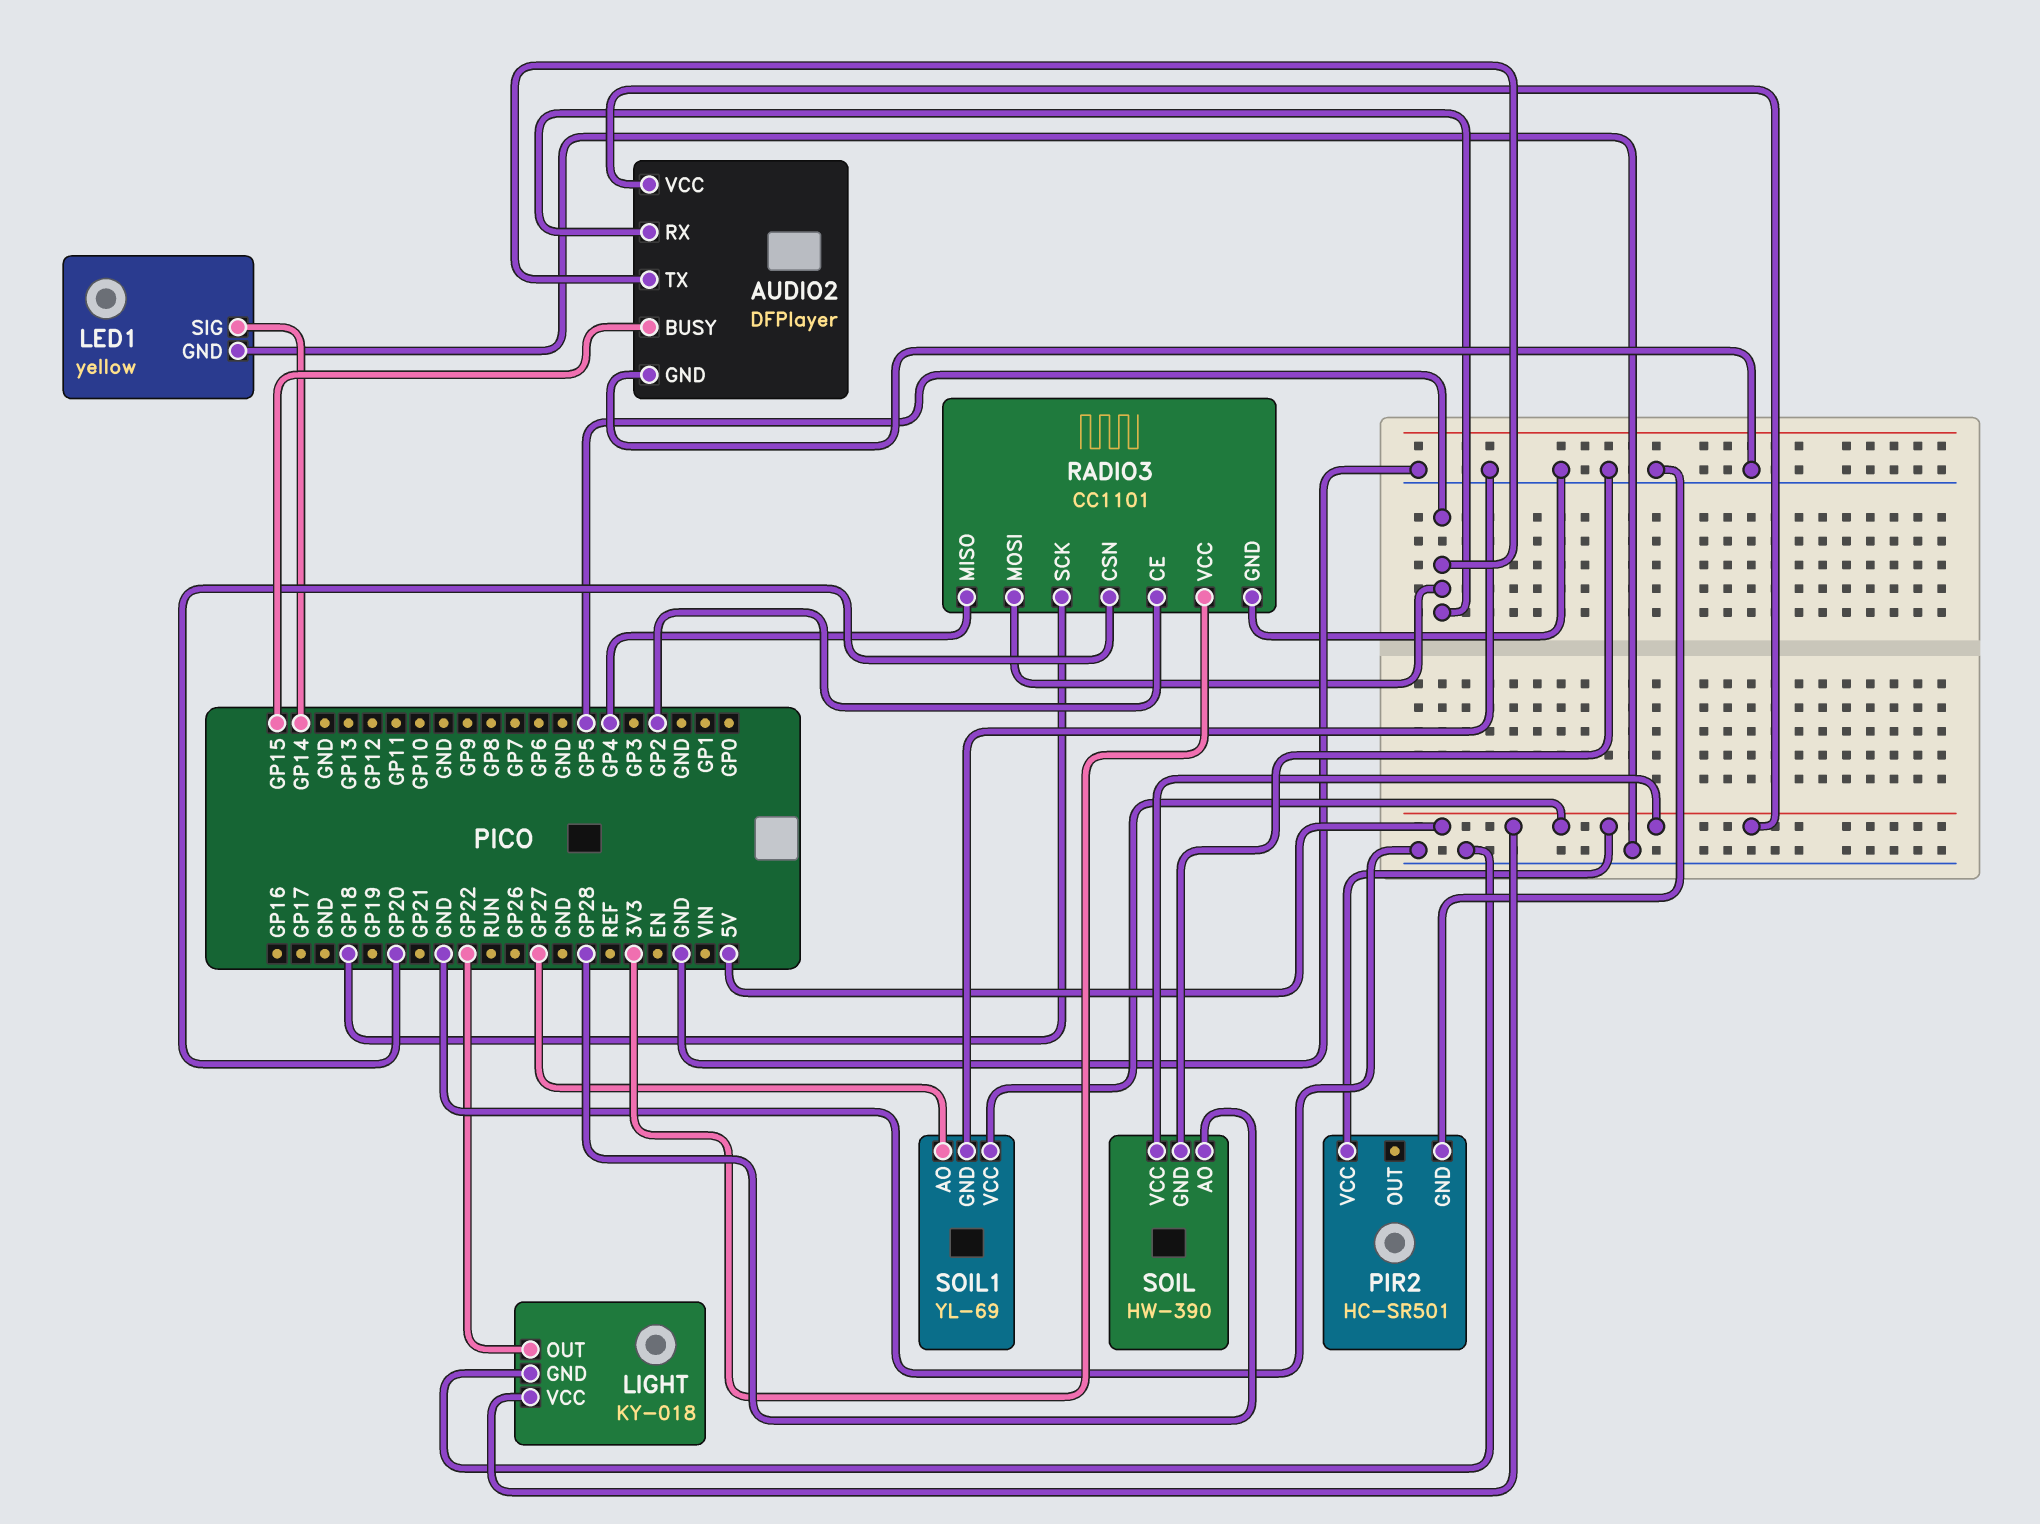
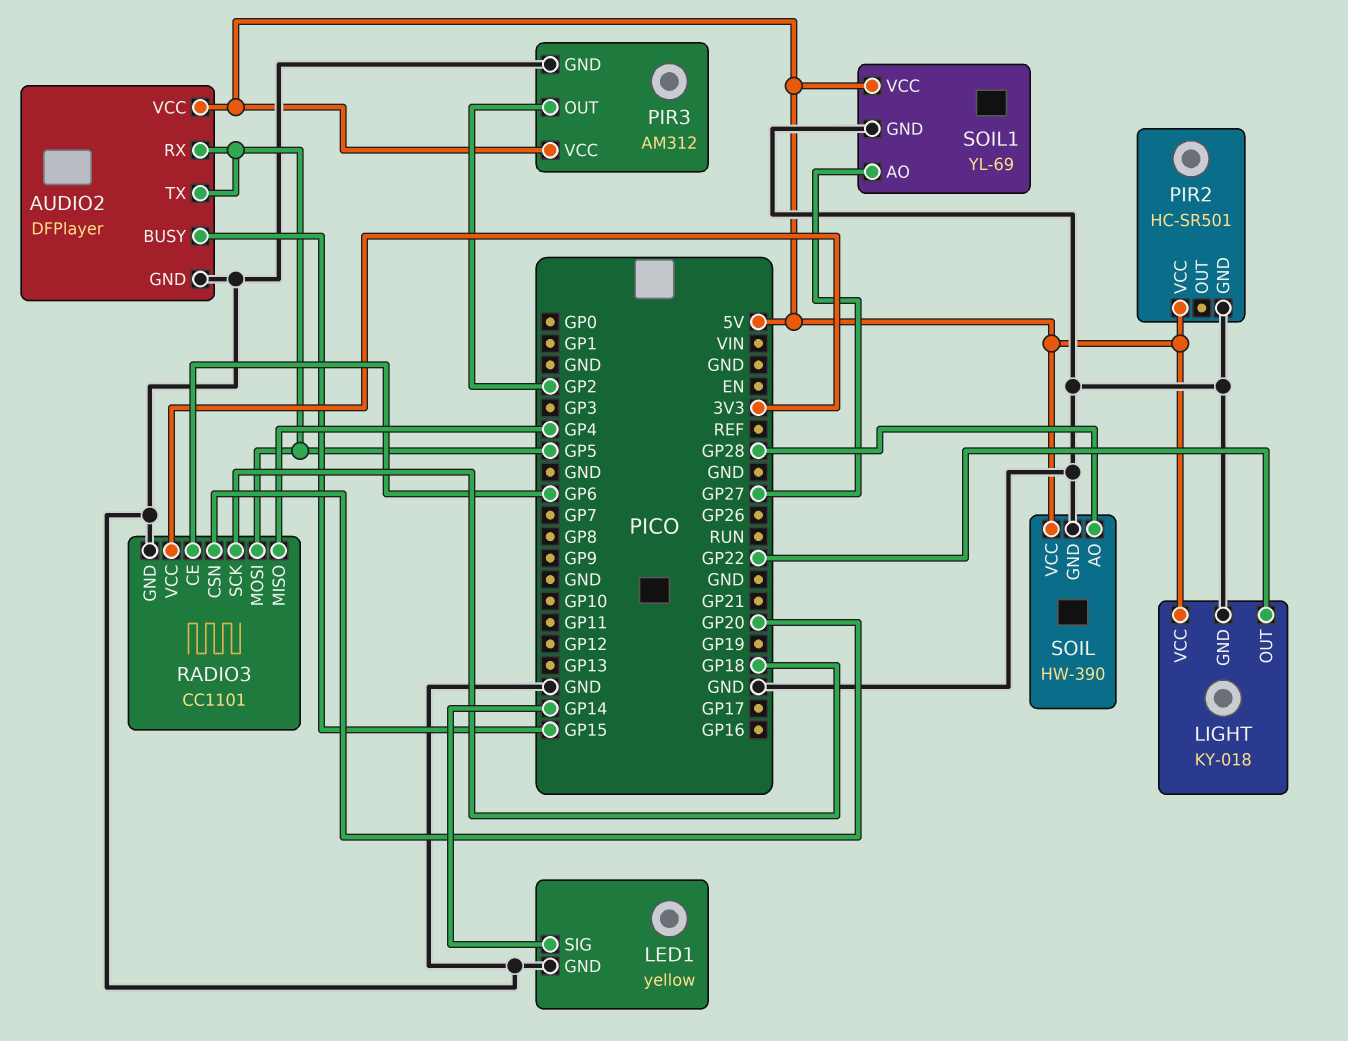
PIR3: none -> AM312
PIR3 pin GND: none -> GND
PIR3 pin OUT: none -> GP2
PIR3 pin VCC: none -> 5V
RADIO3 pin CE: GP2 -> GP6

